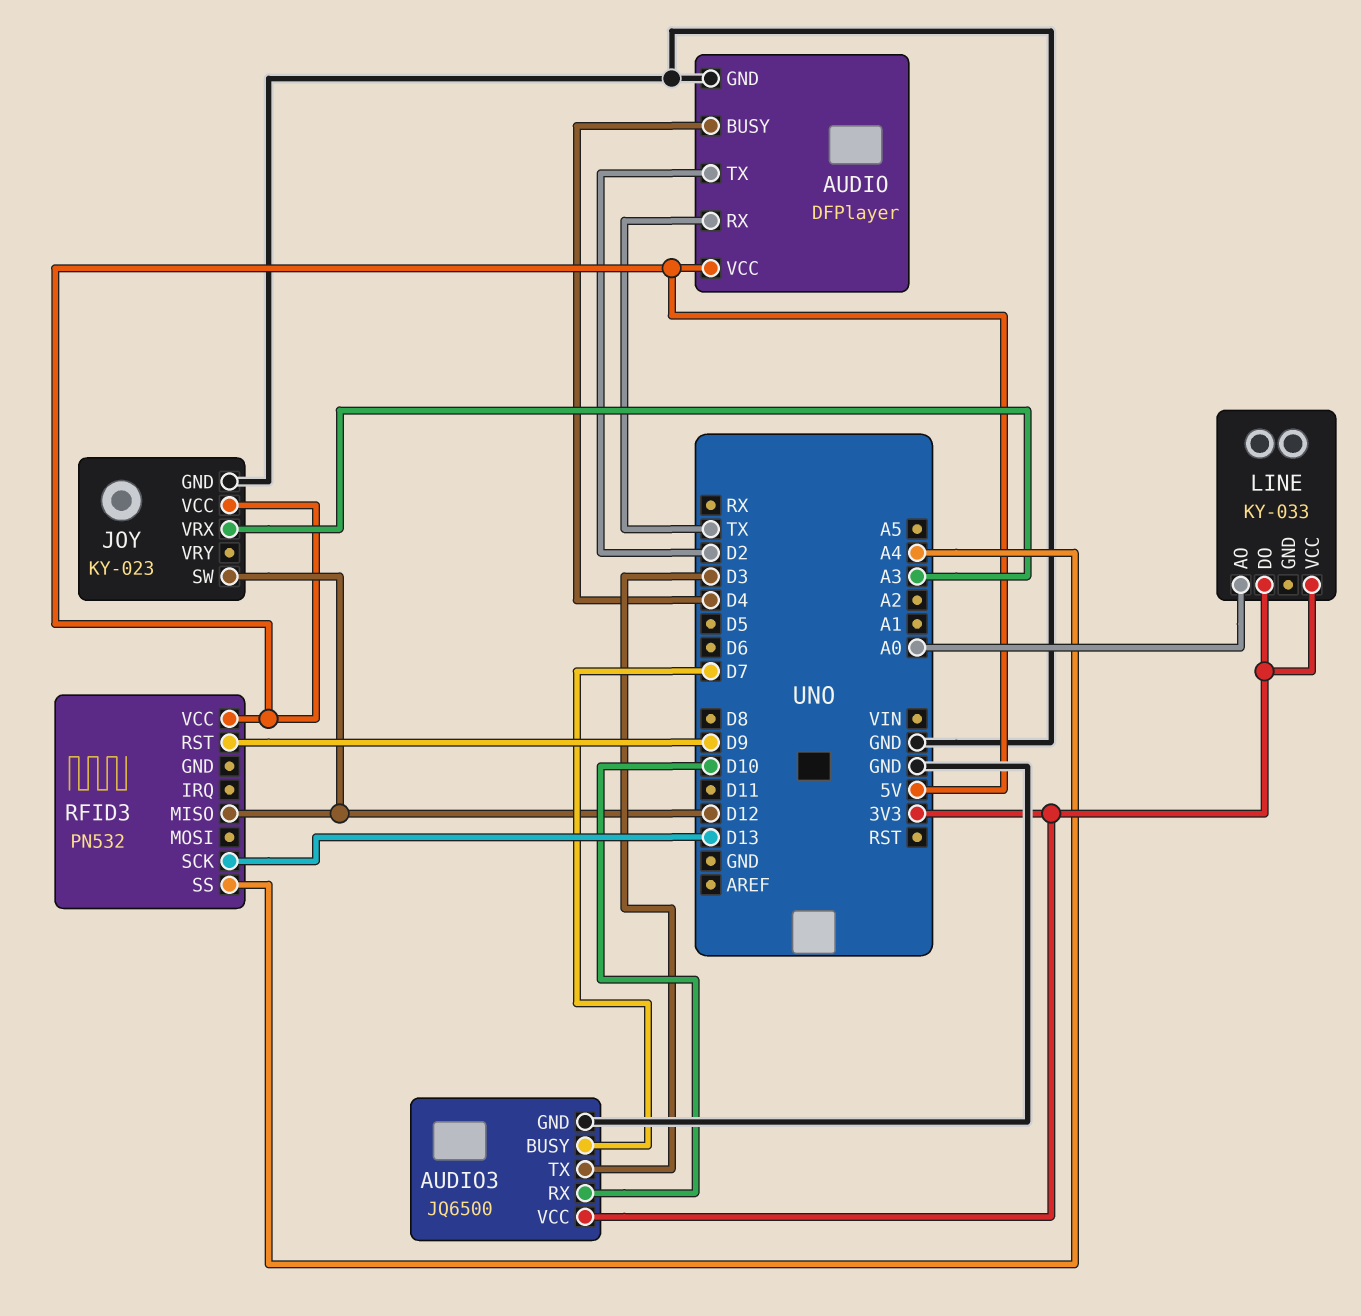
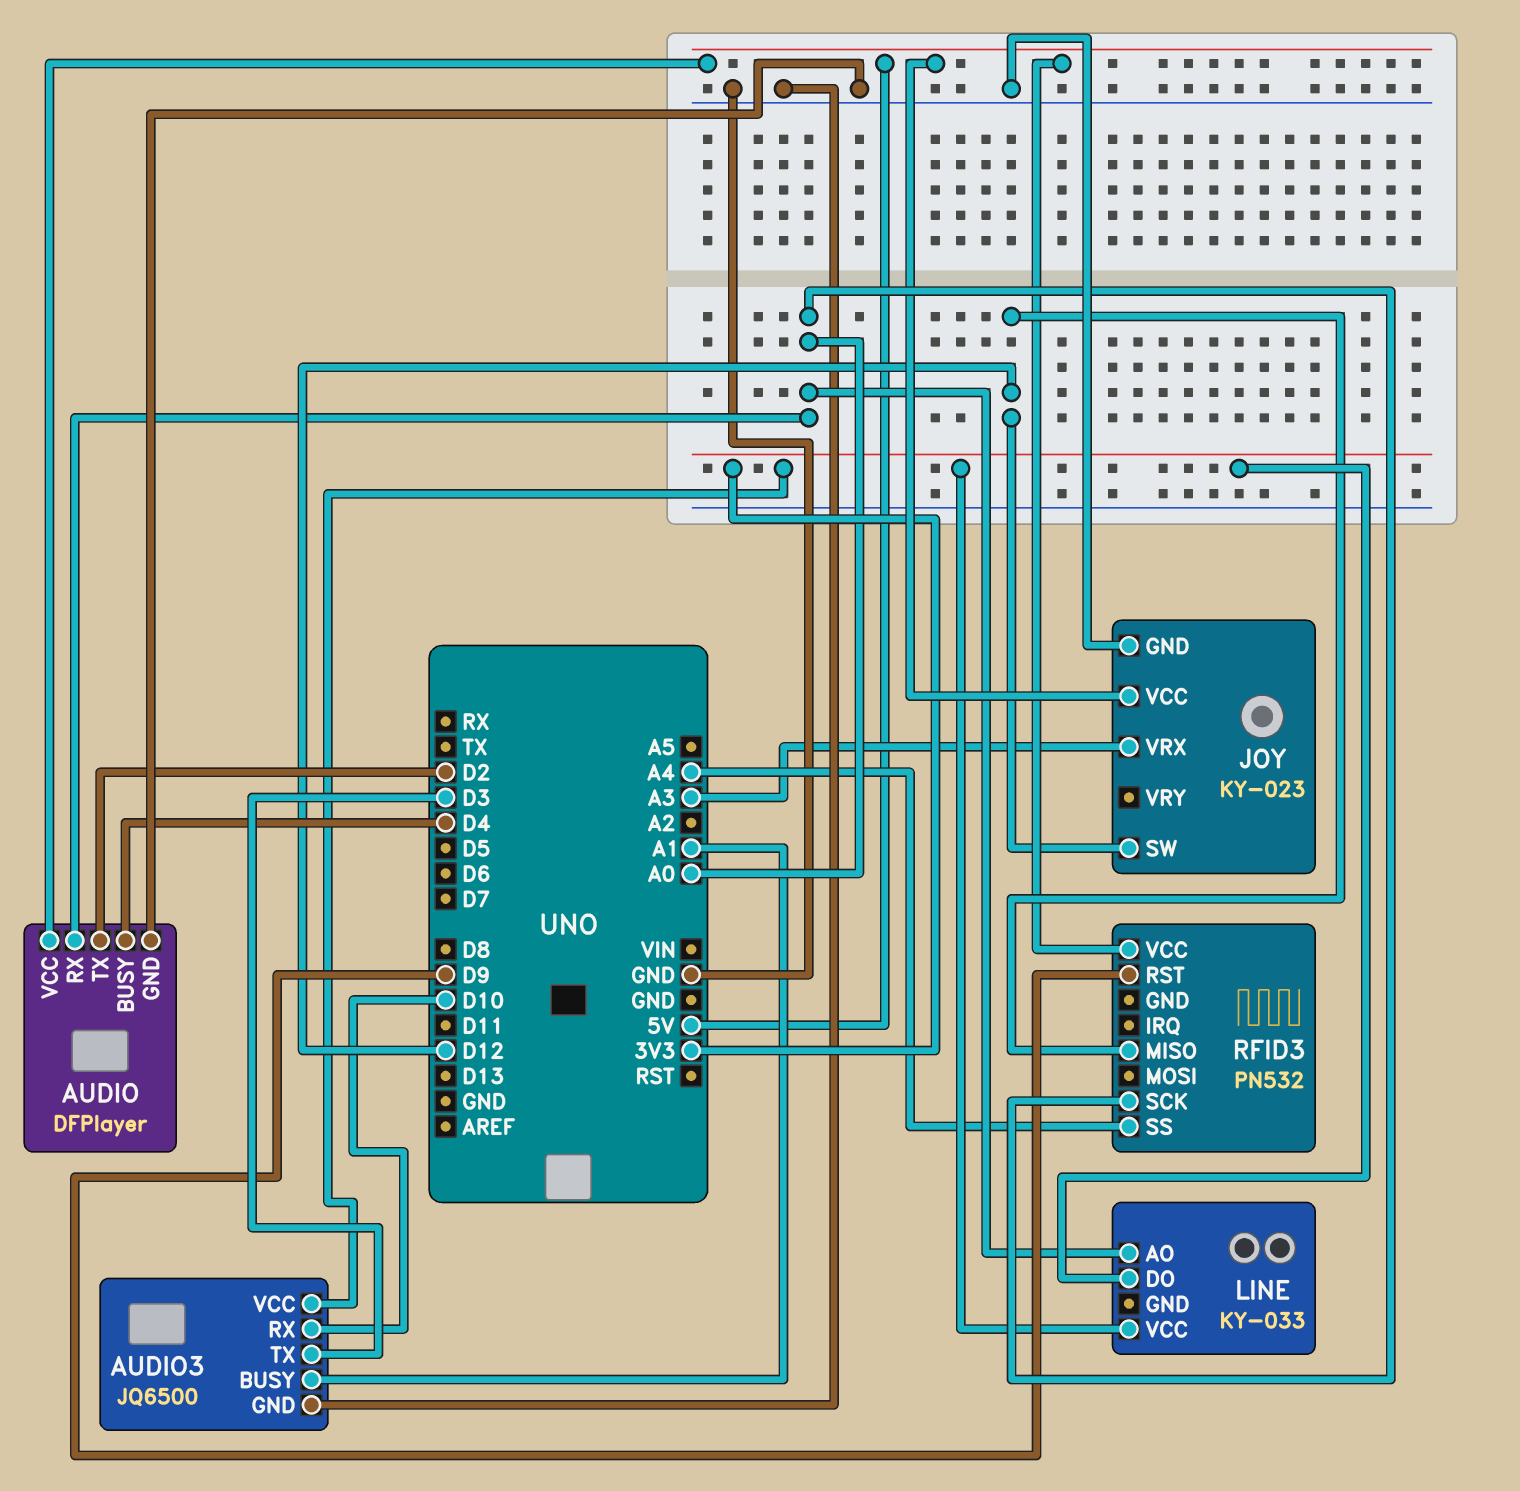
AUDIO pin RX: TX -> A0
AUDIO3 pin BUSY: D7 -> A1
RFID3 pin SCK: D13 -> A0

